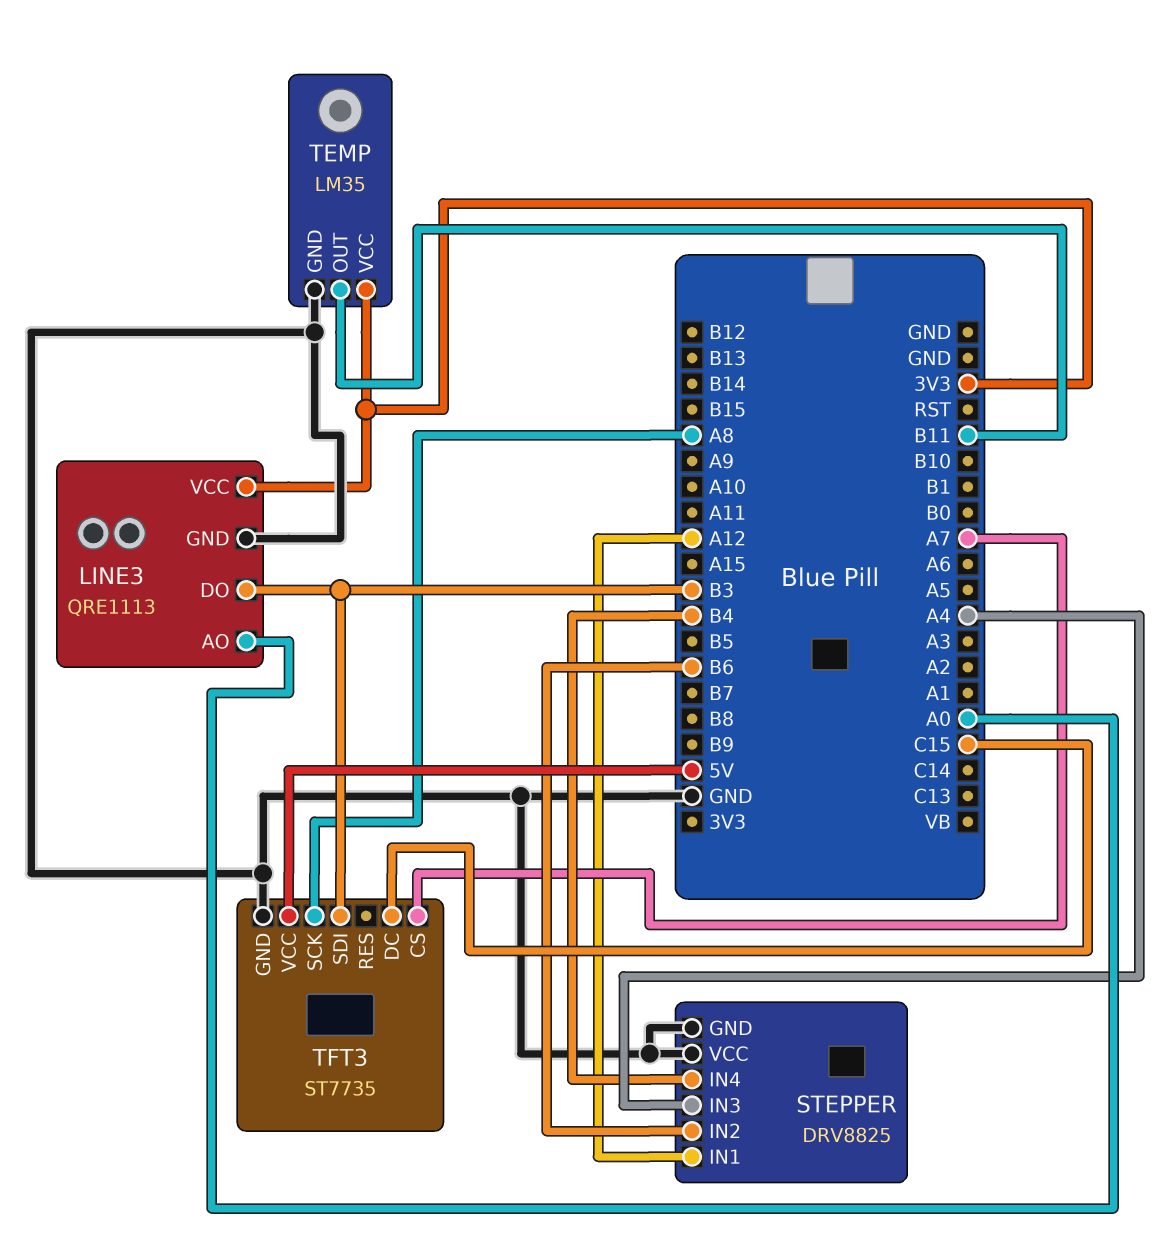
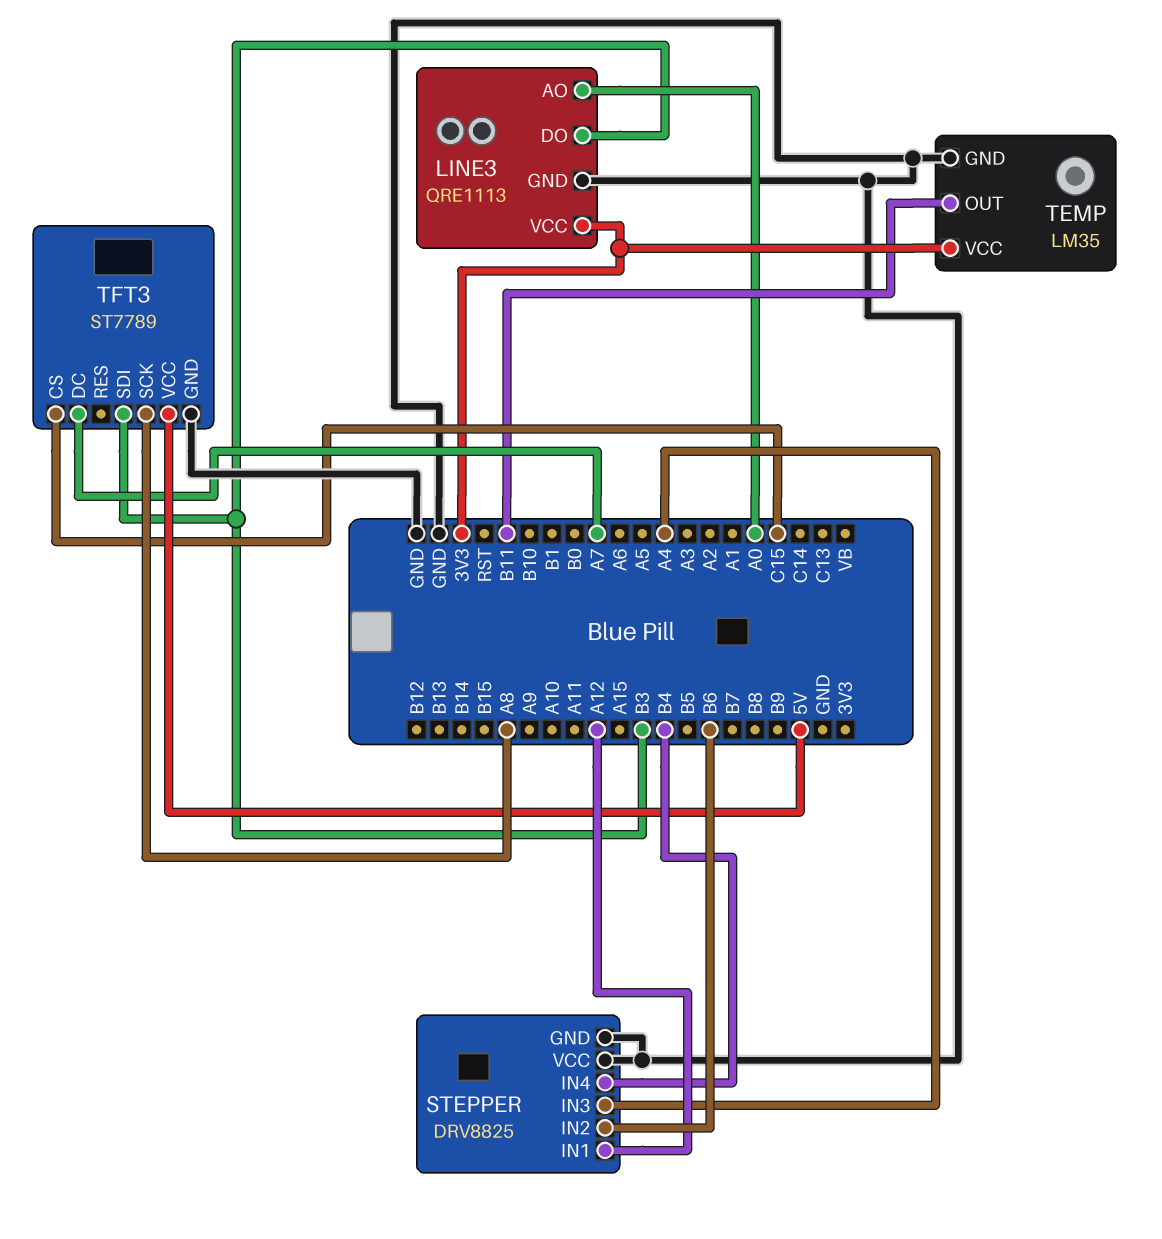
TFT3: ST7735 -> ST7789
TFT3 pin CS: A7 -> C15
TFT3 pin DC: C15 -> A7

